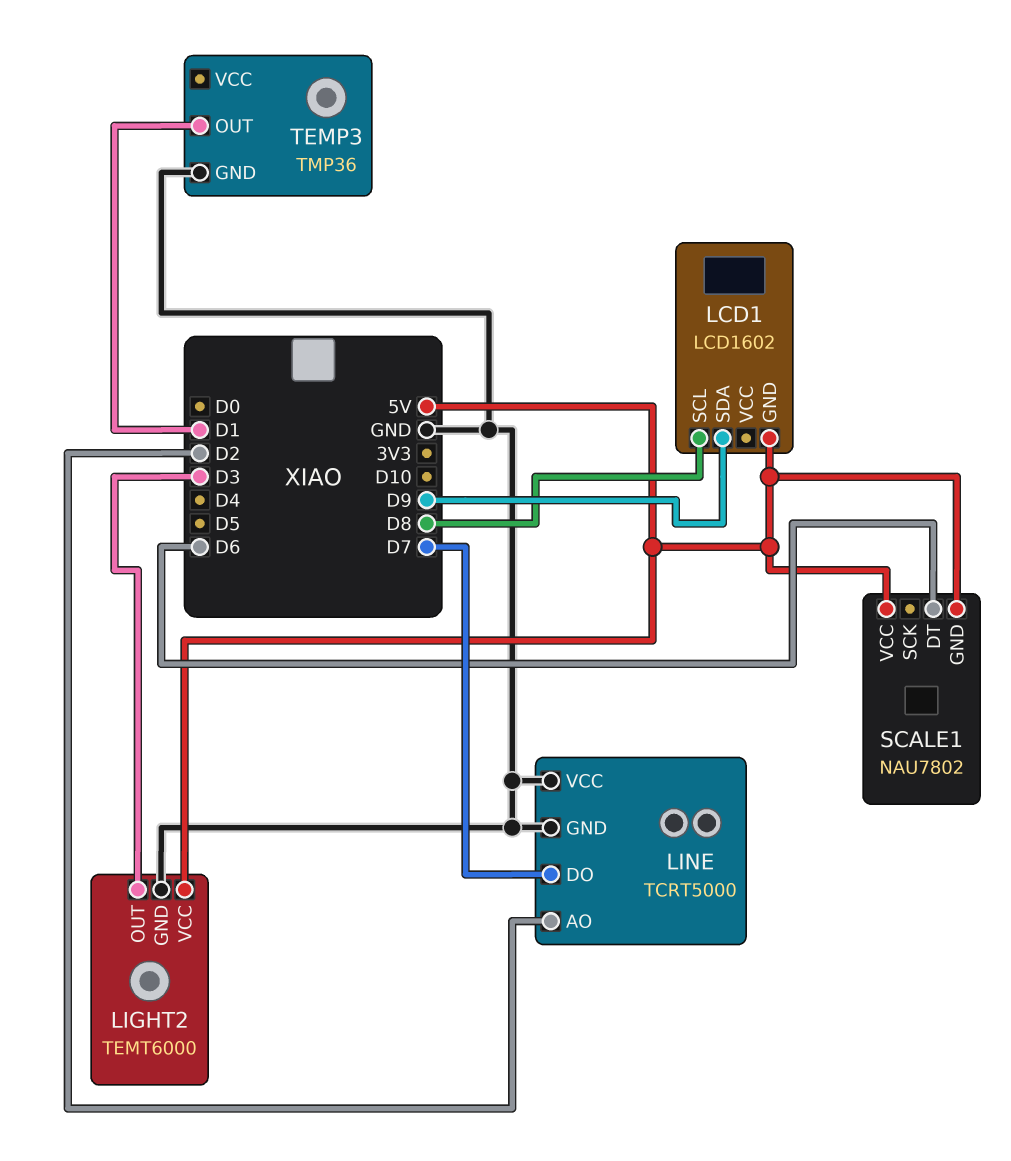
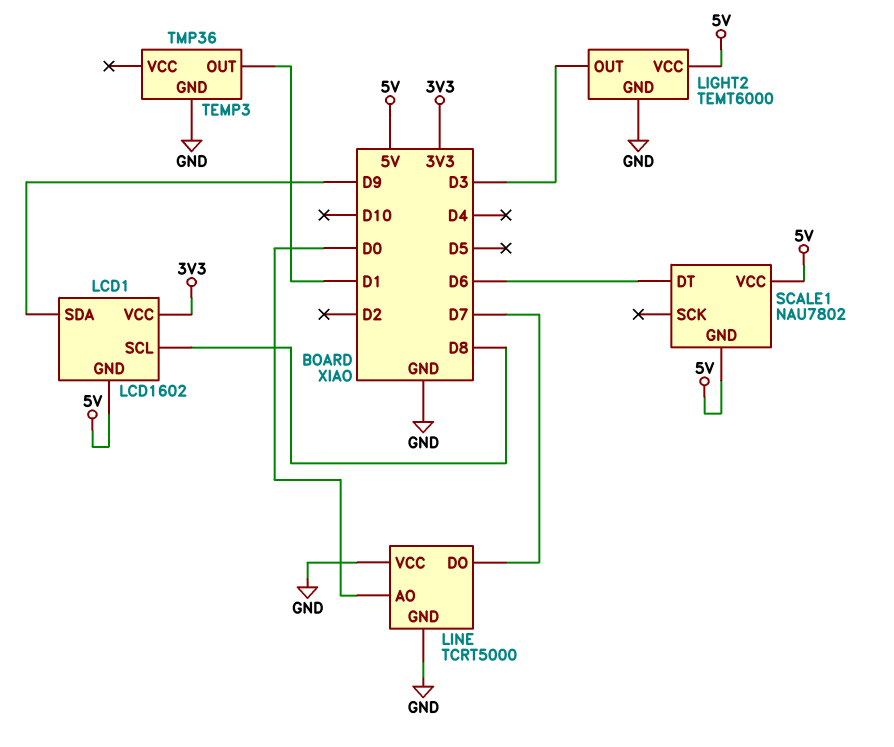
LCD1 pin VCC: none -> 3V3
LINE pin AO: D2 -> D0

